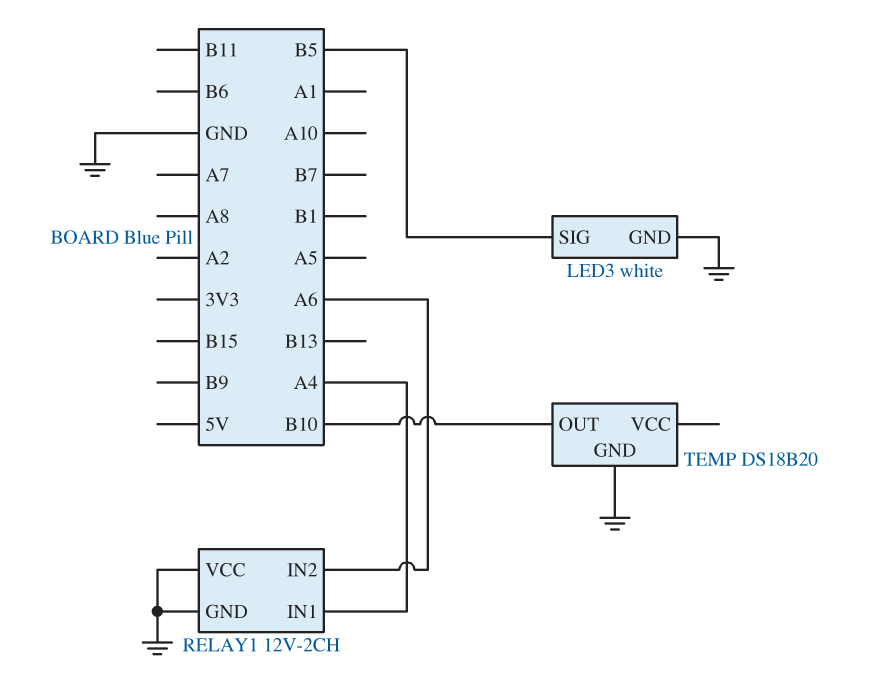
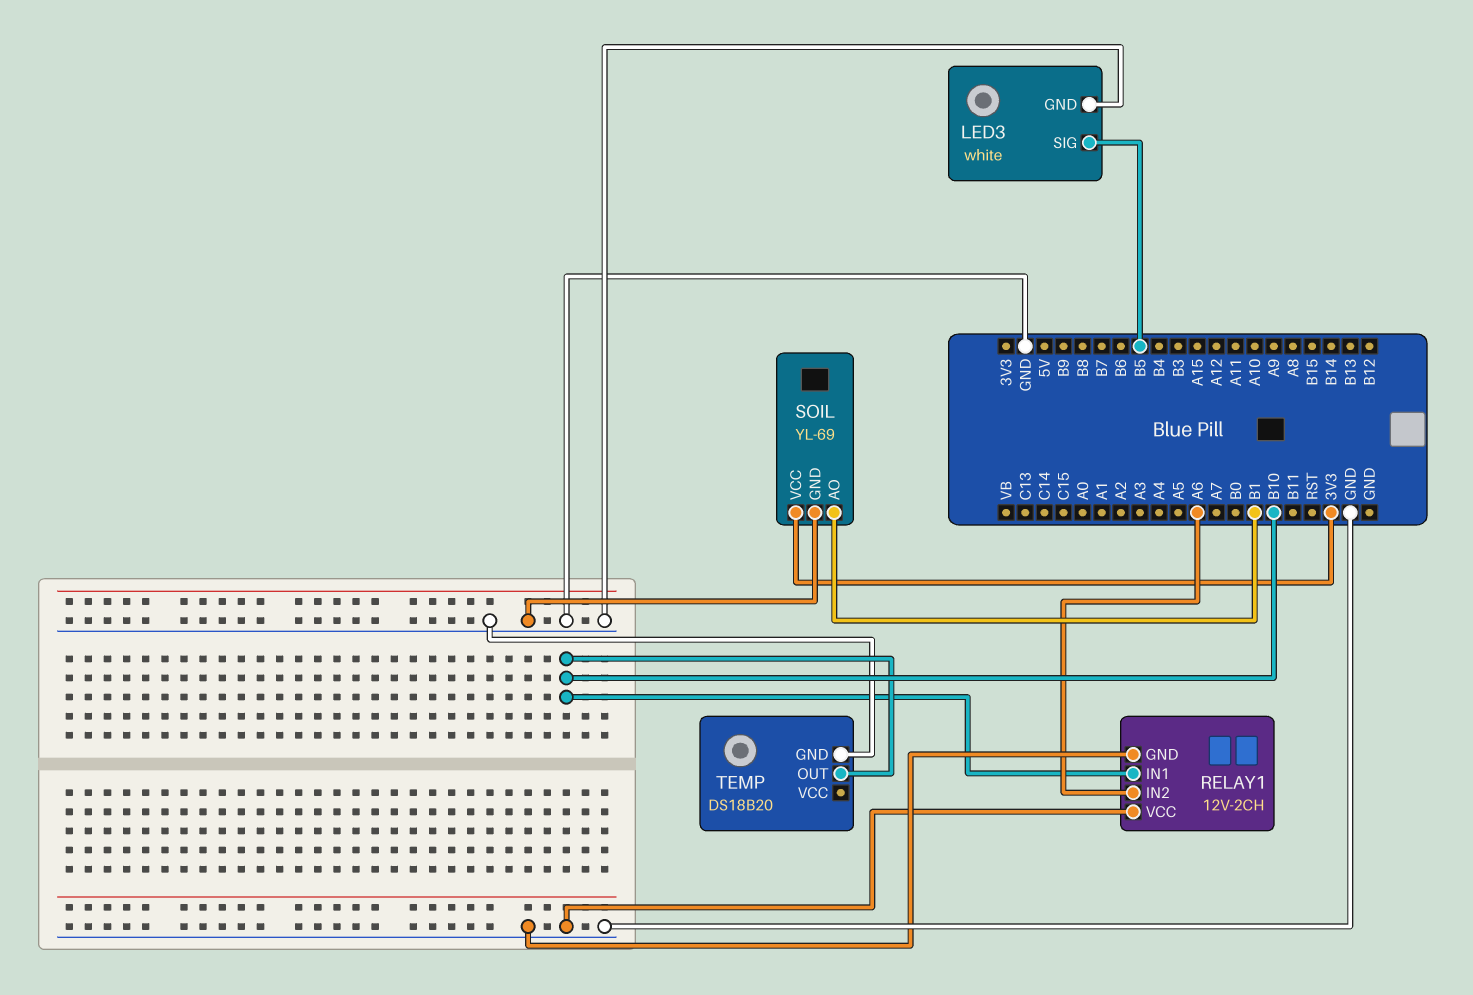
RELAY1 pin IN1: A4 -> B10
SOIL: none -> YL-69
SOIL pin AO: none -> B1
SOIL pin GND: none -> GND
SOIL pin VCC: none -> 3V3

